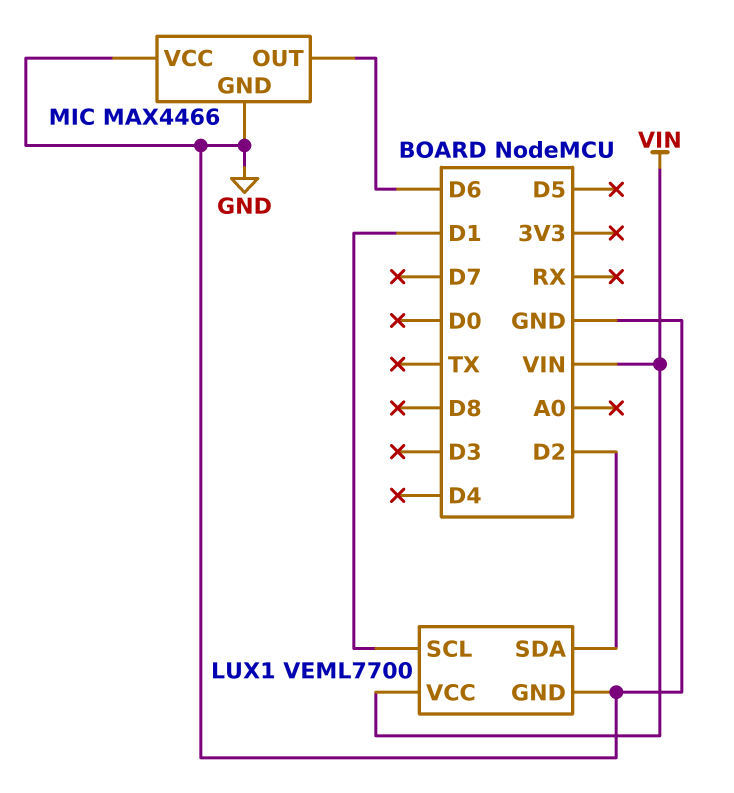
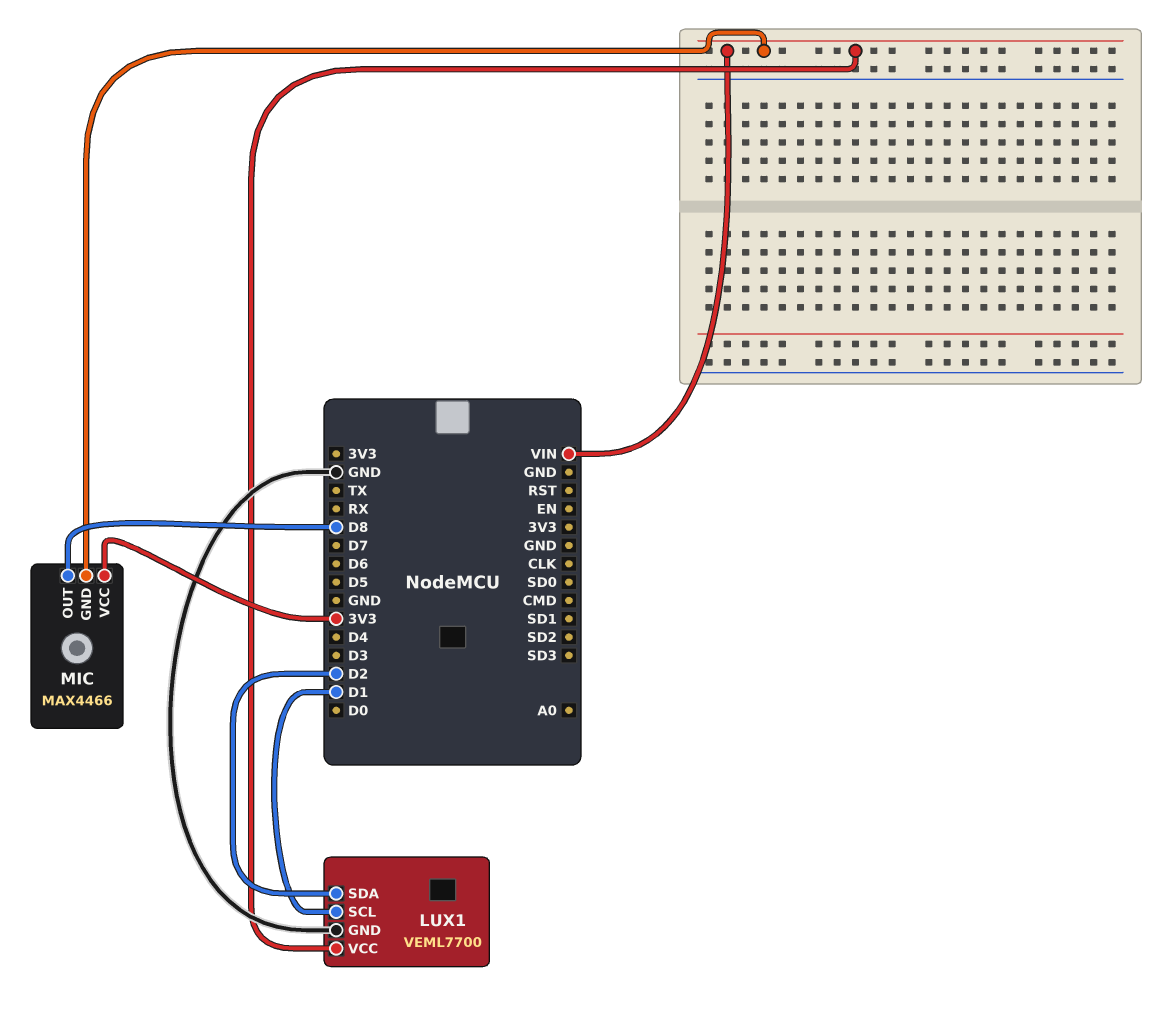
MIC pin GND: GND -> VIN
MIC pin OUT: D6 -> D8
MIC pin VCC: GND -> 3V3

